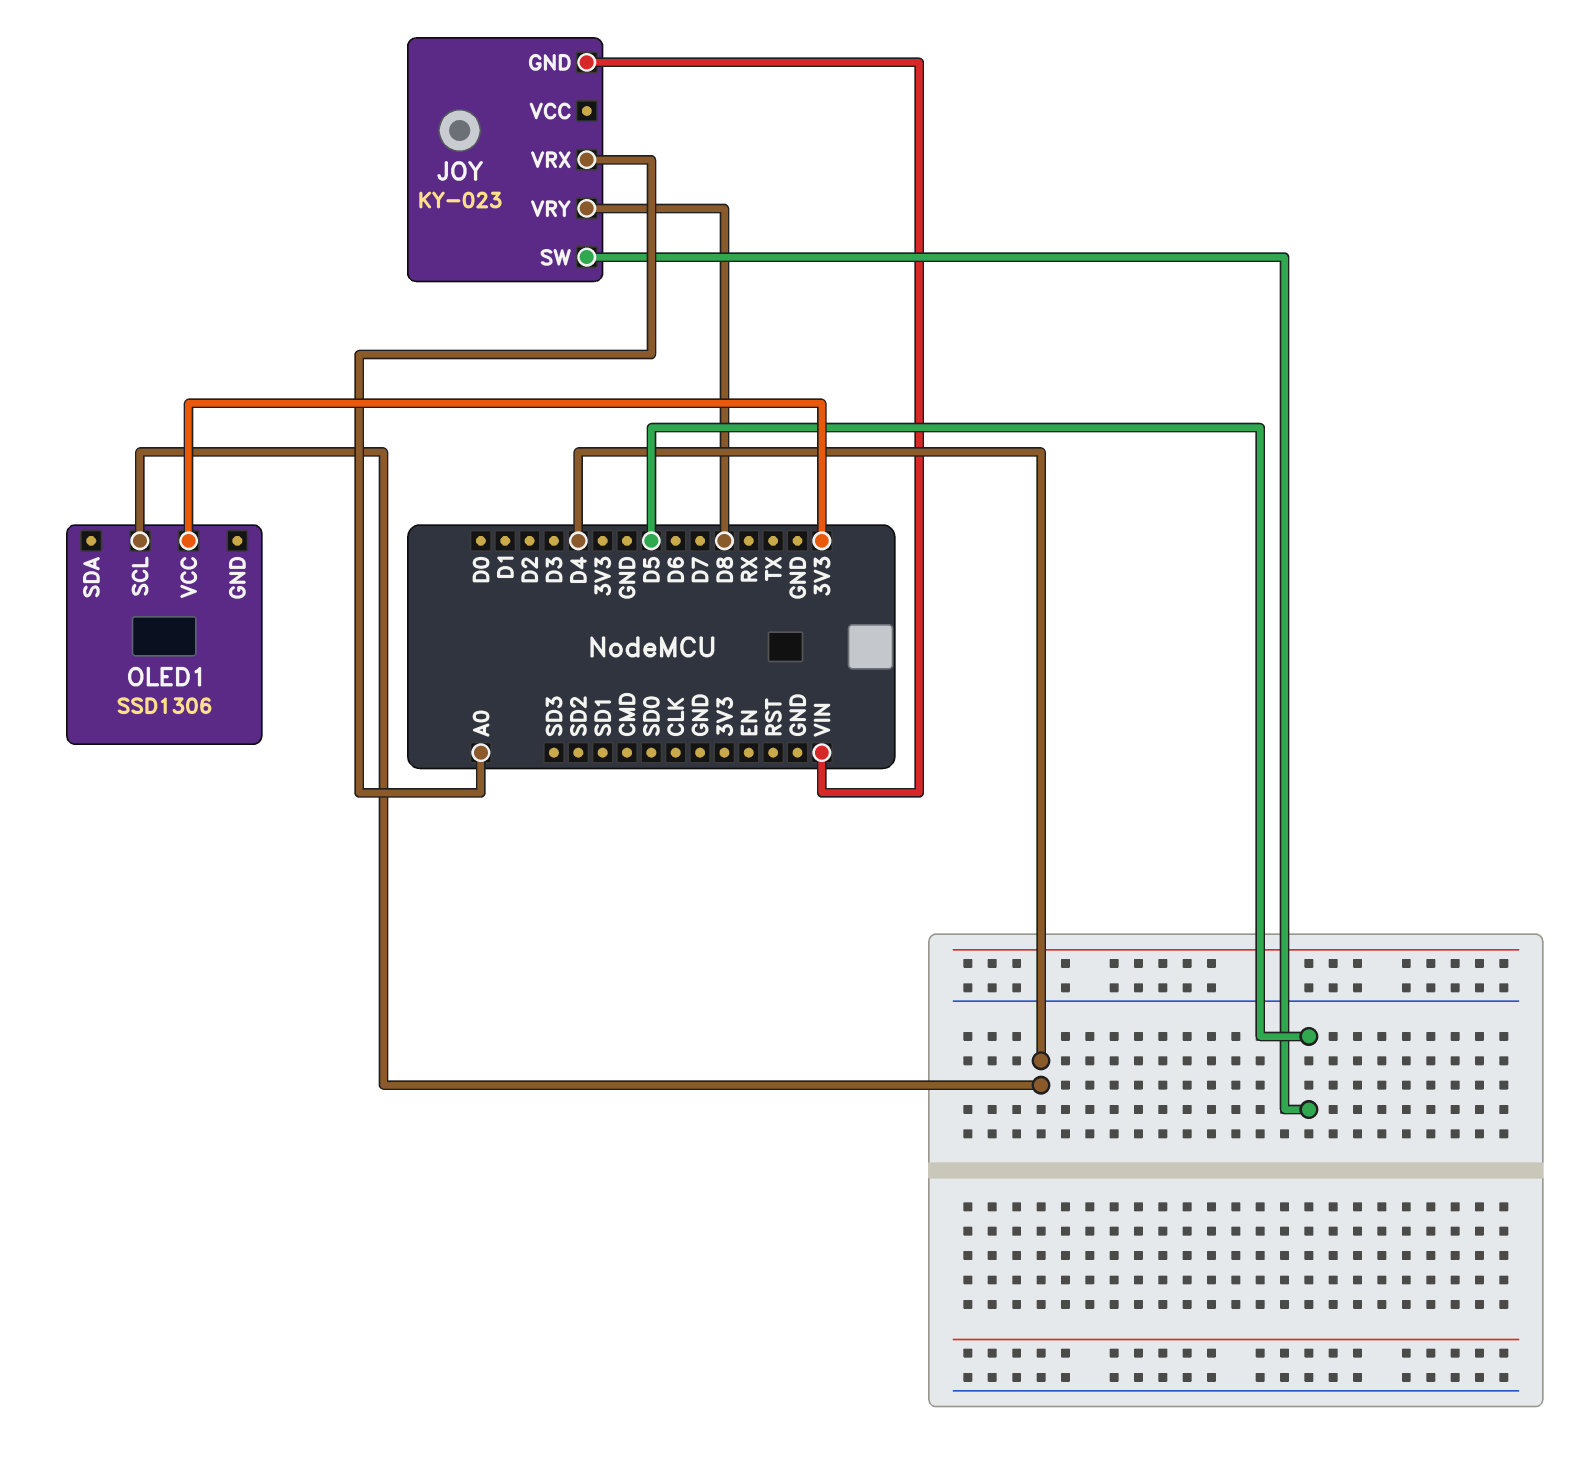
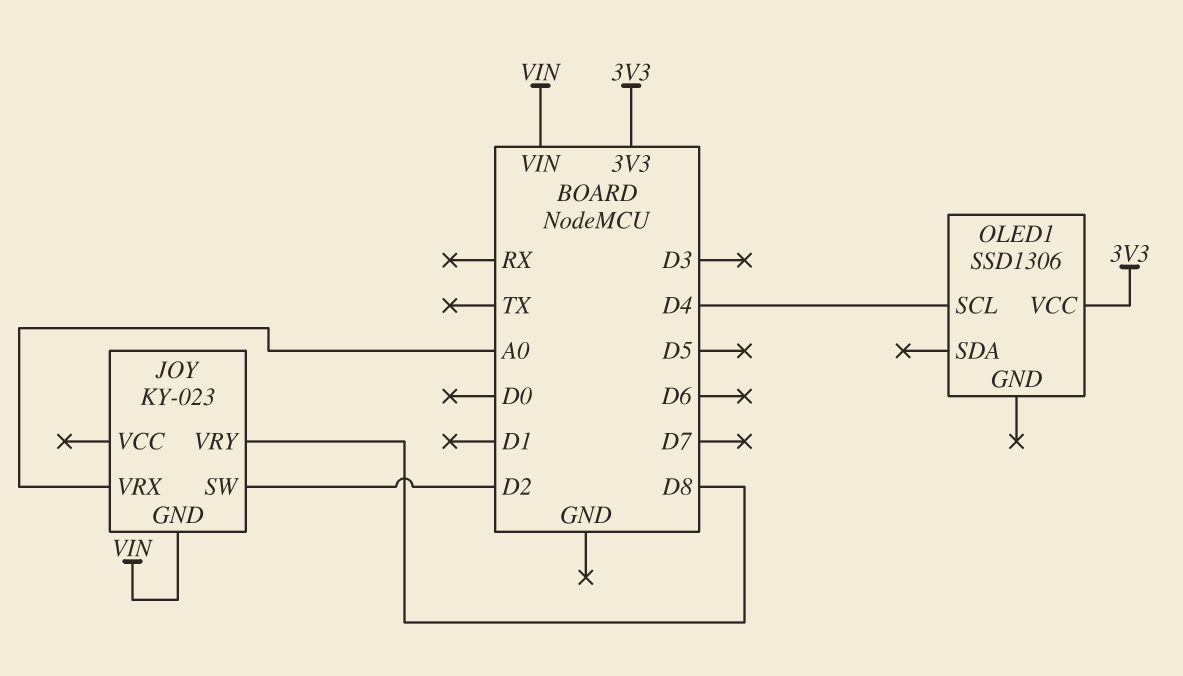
JOY pin SW: D5 -> D2

